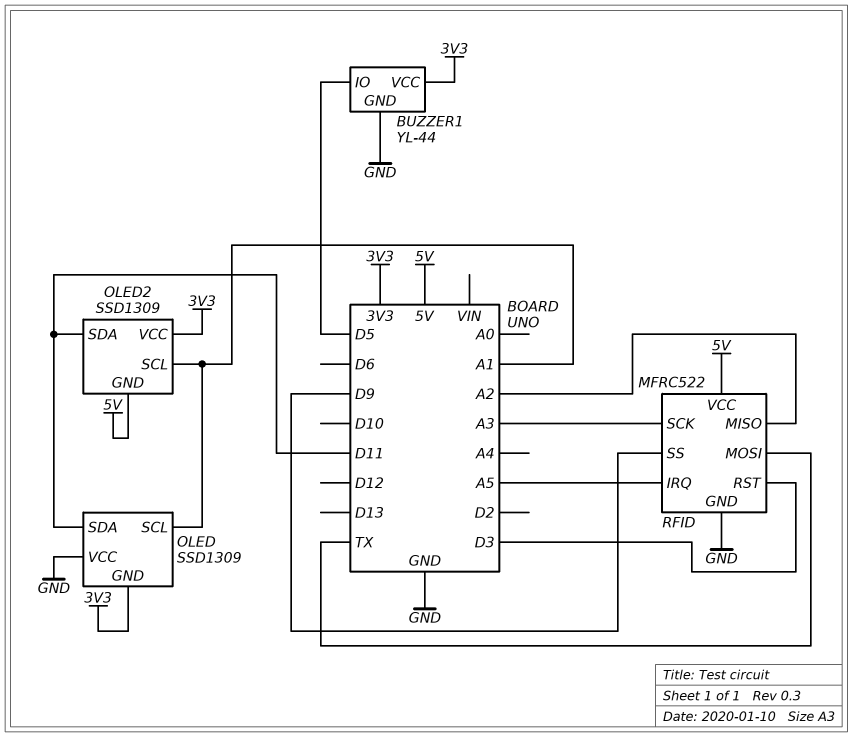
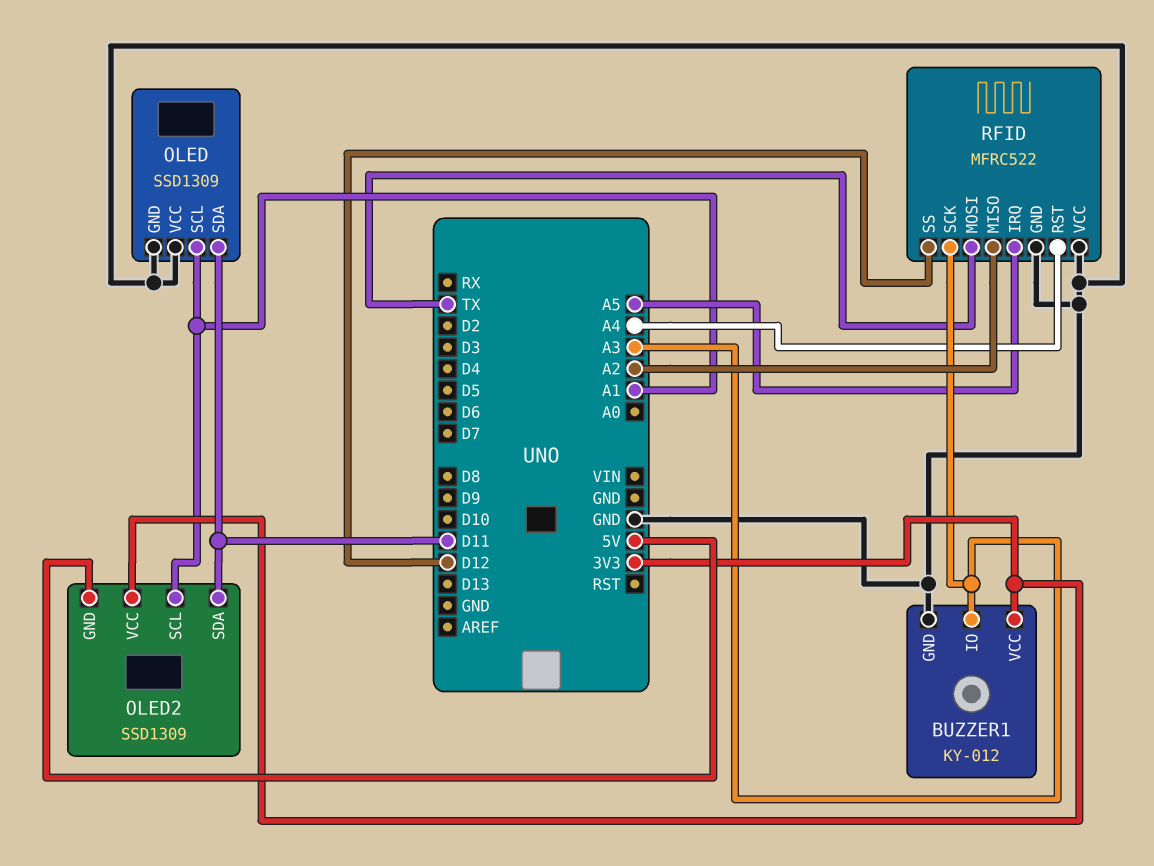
BUZZER1: YL-44 -> KY-012
BUZZER1 pin IO: D5 -> A3
OLED pin GND: 3V3 -> GND
RFID pin RST: D3 -> A4
RFID pin SS: D9 -> D12
RFID pin VCC: 5V -> GND

